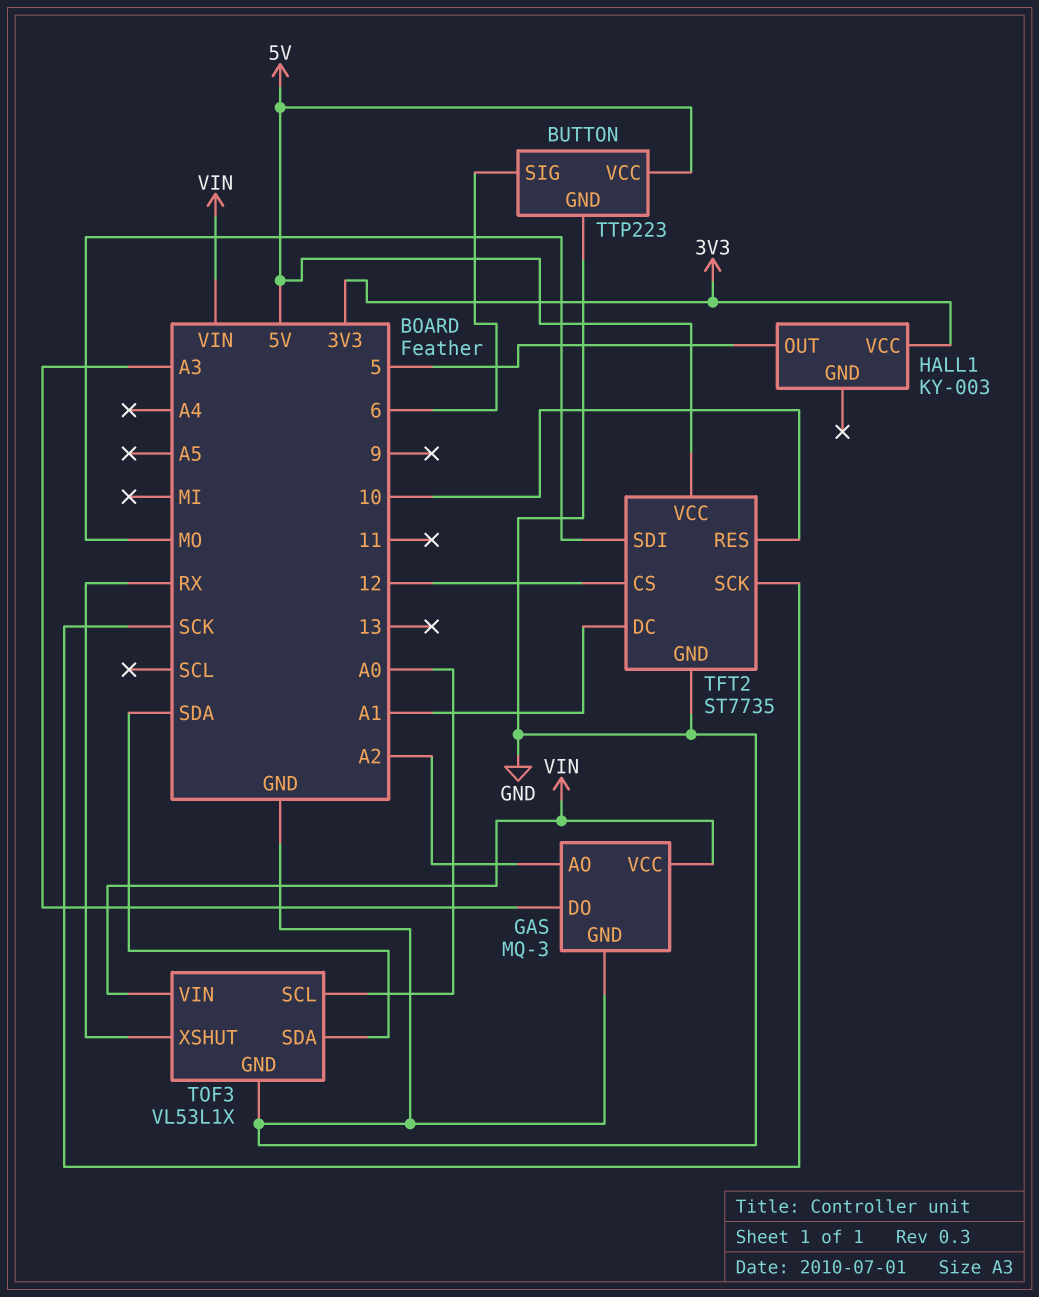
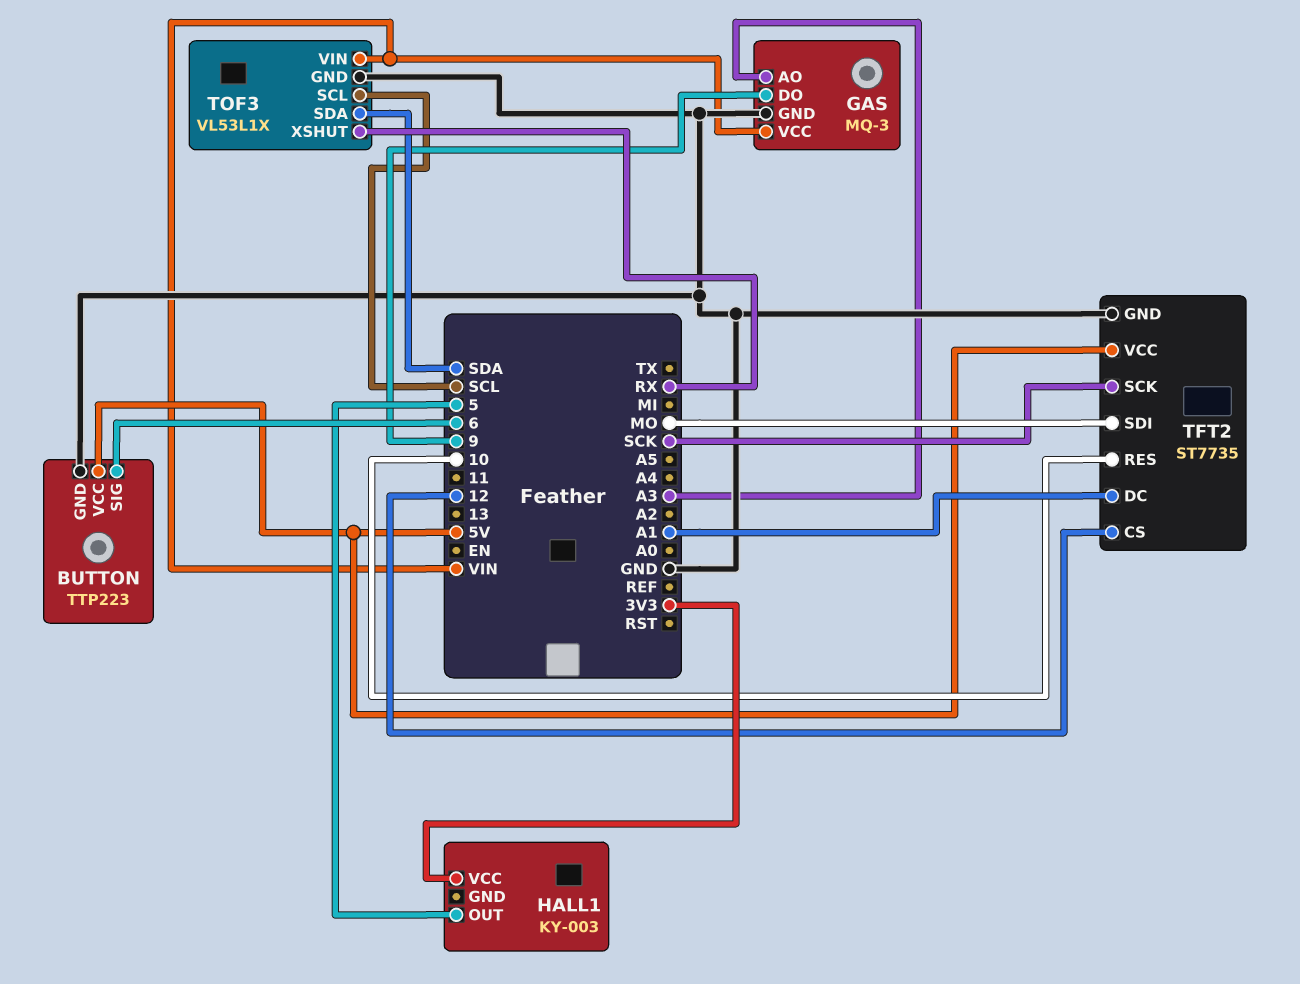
GAS pin AO: A2 -> A3
GAS pin DO: A3 -> 9
TOF3 pin SCL: A0 -> SCL

